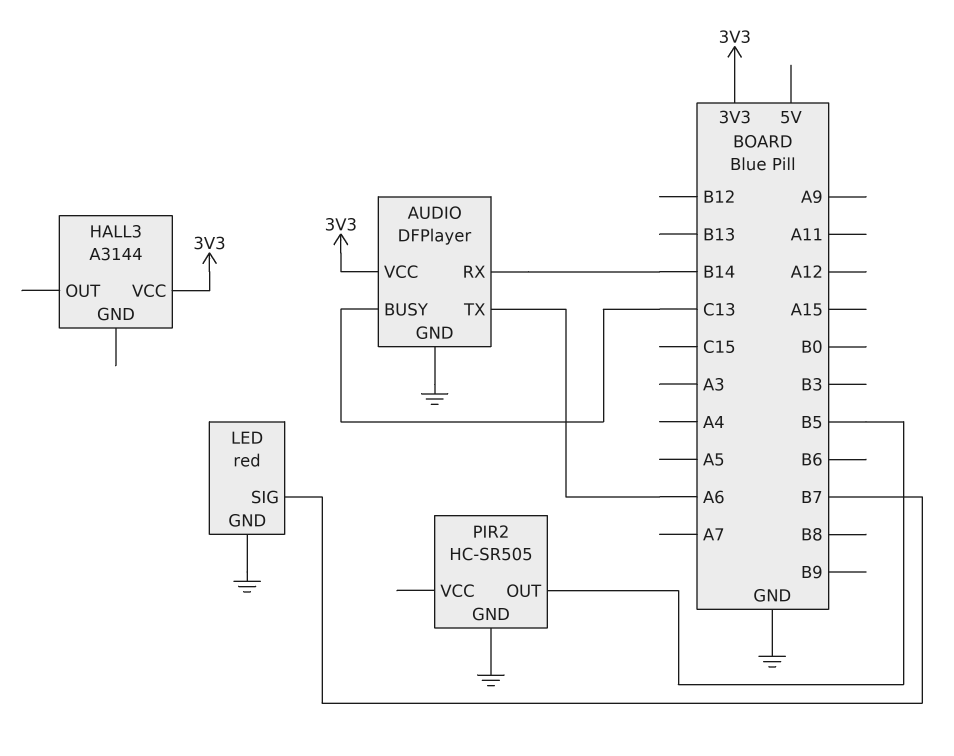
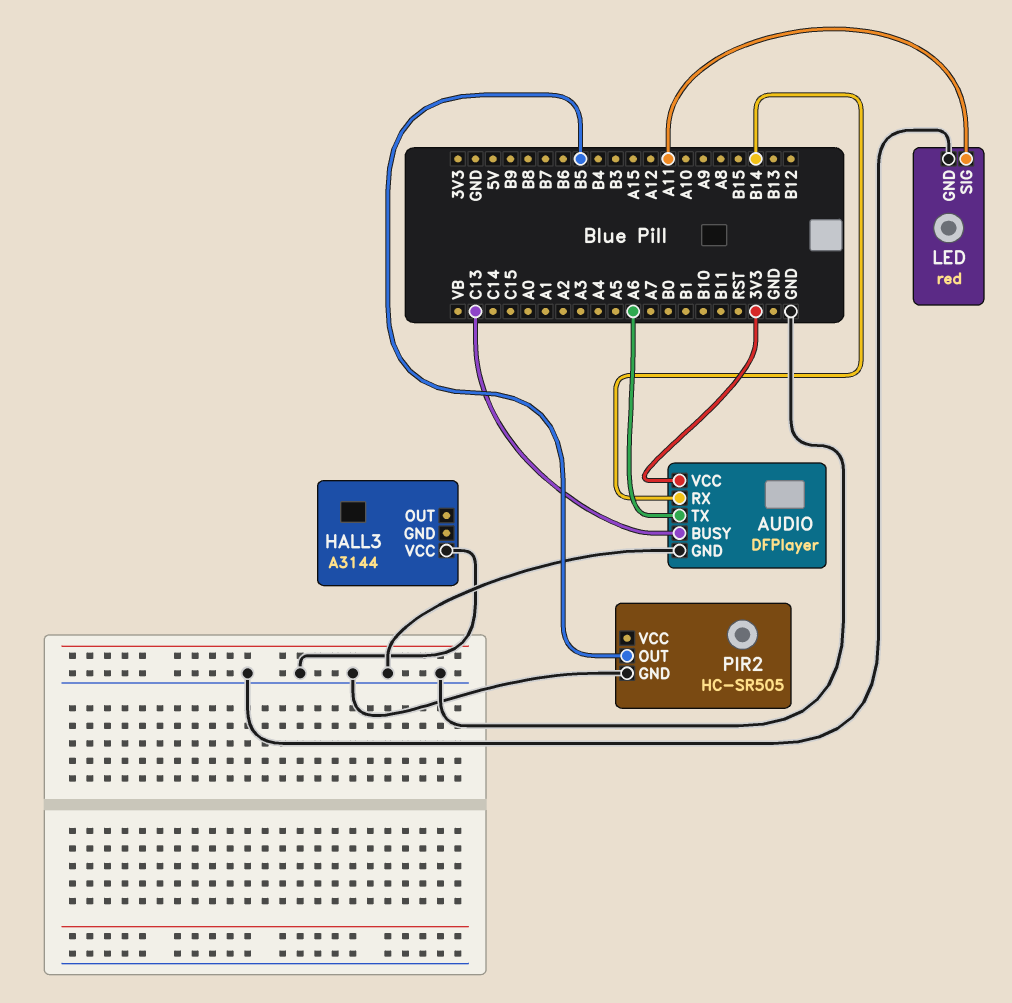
HALL3 pin VCC: 3V3 -> GND
LED pin SIG: B7 -> A11

